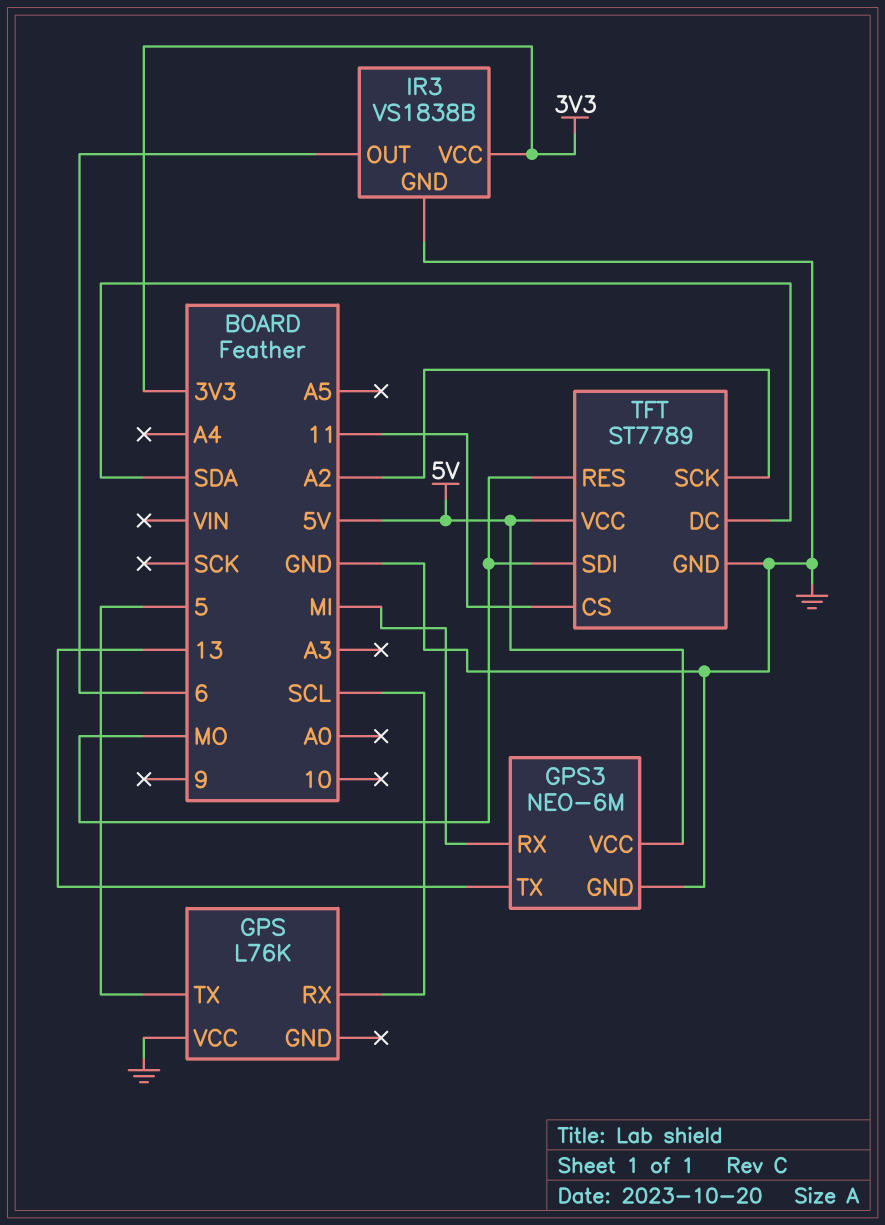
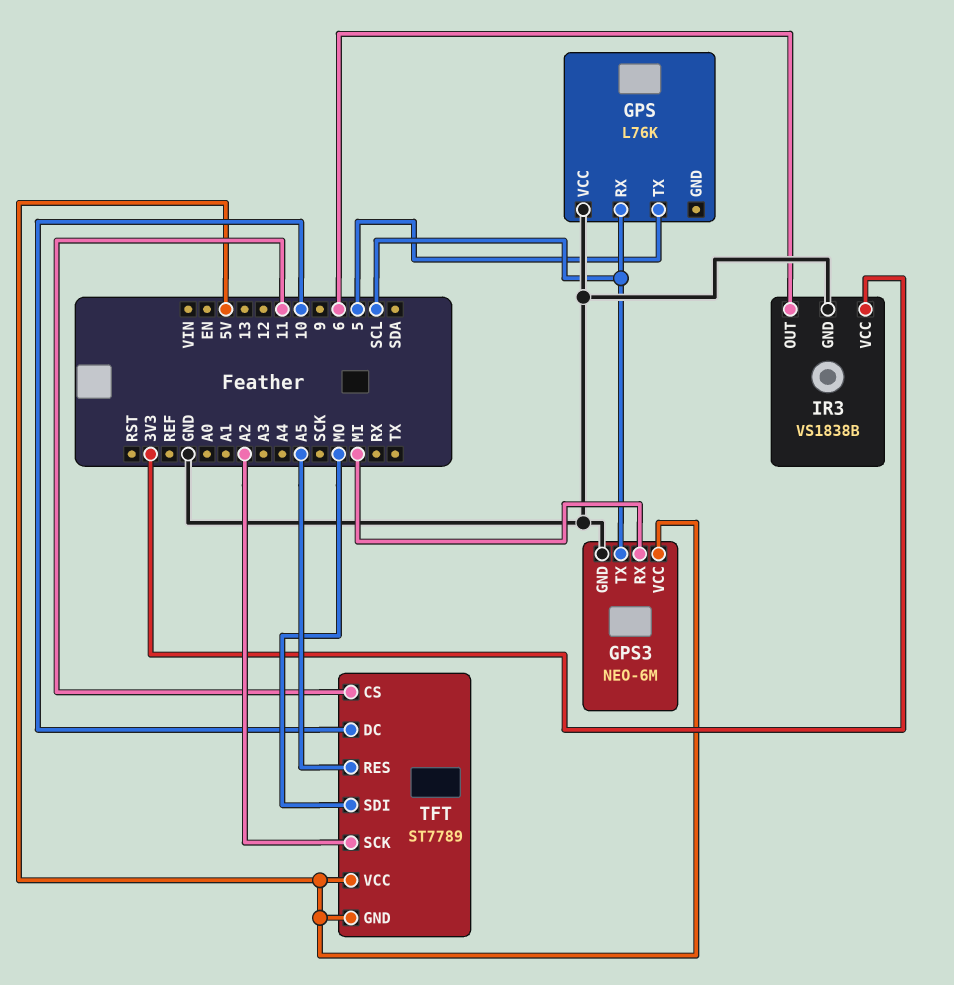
GPS3 pin TX: 13 -> SCL
TFT pin DC: SDA -> 10
TFT pin GND: GND -> 5V
TFT pin RES: MO -> A5

